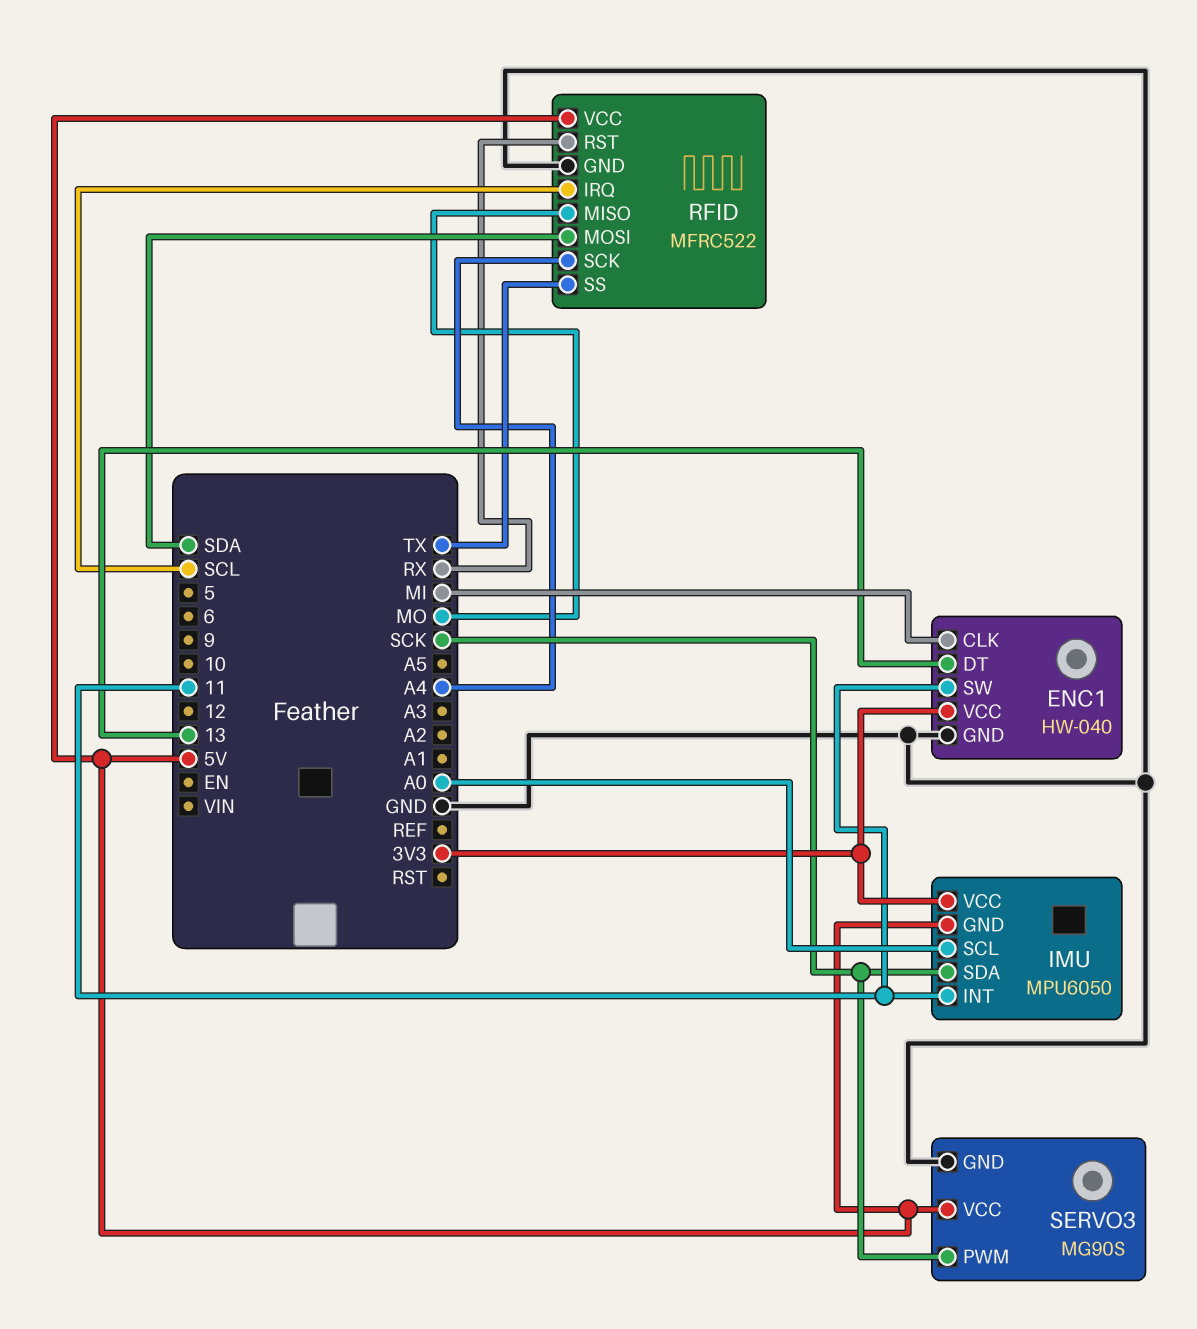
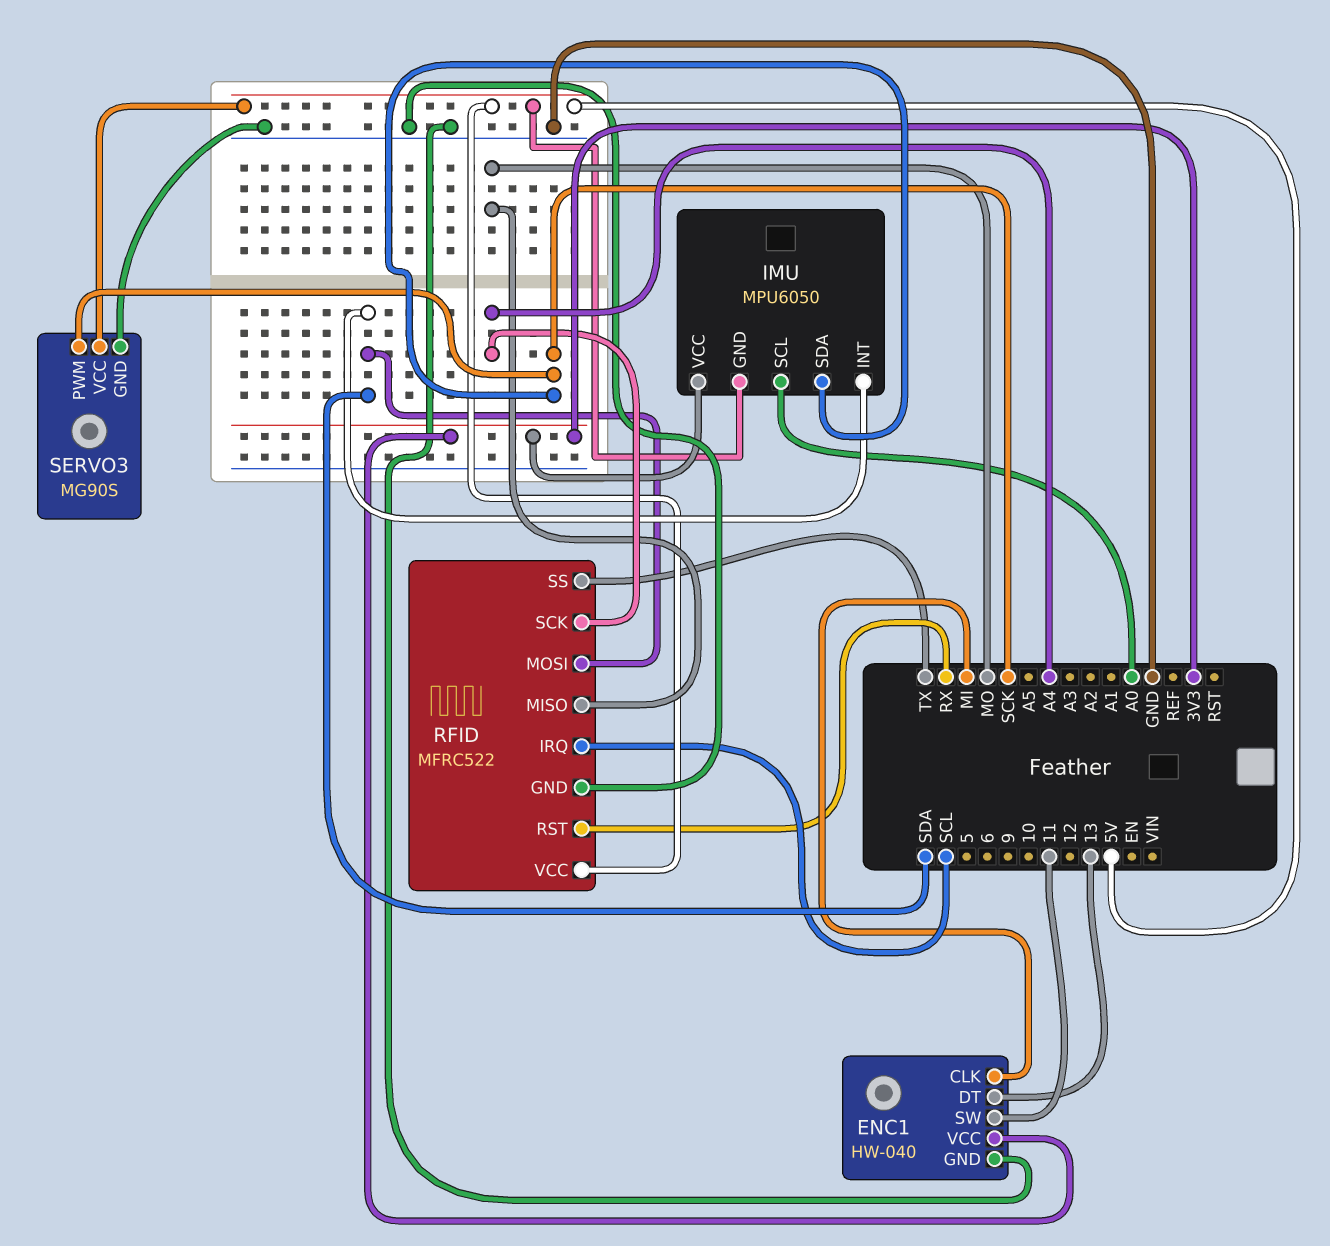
IMU pin INT: 11 -> SDA

